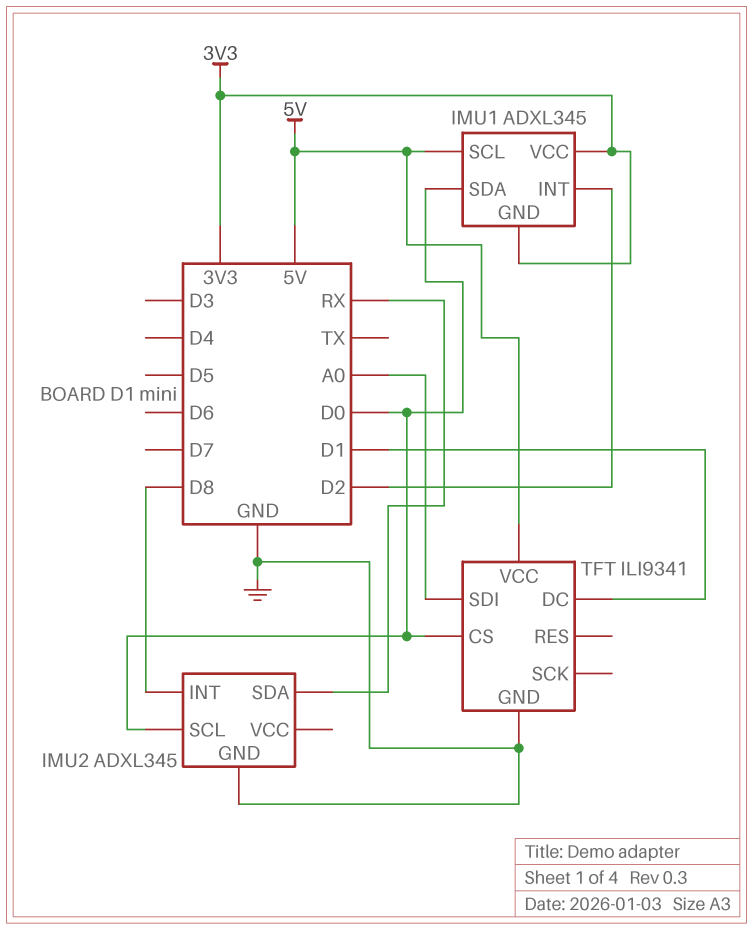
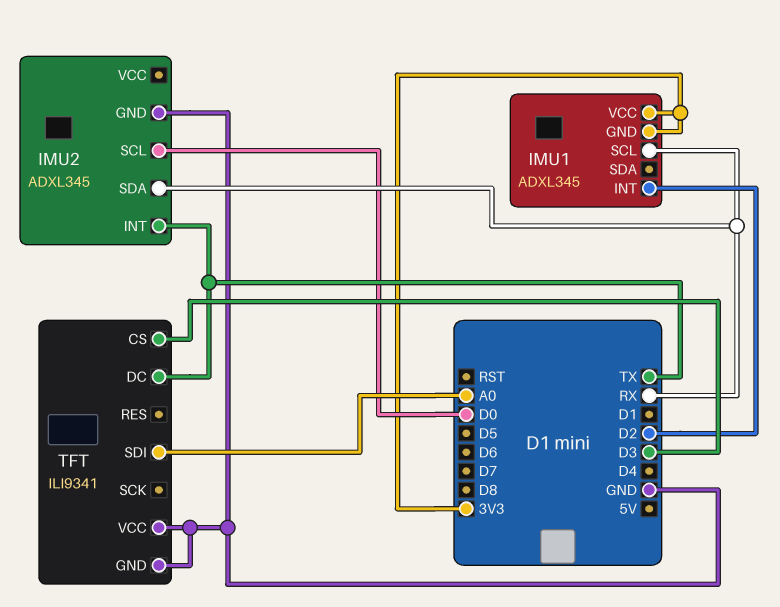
IMU1 pin SCL: 5V -> RX
IMU1 pin SDA: D0 -> none
IMU2 pin INT: D8 -> TX
TFT pin CS: D0 -> D3
TFT pin DC: D1 -> TX
TFT pin VCC: 5V -> GND

